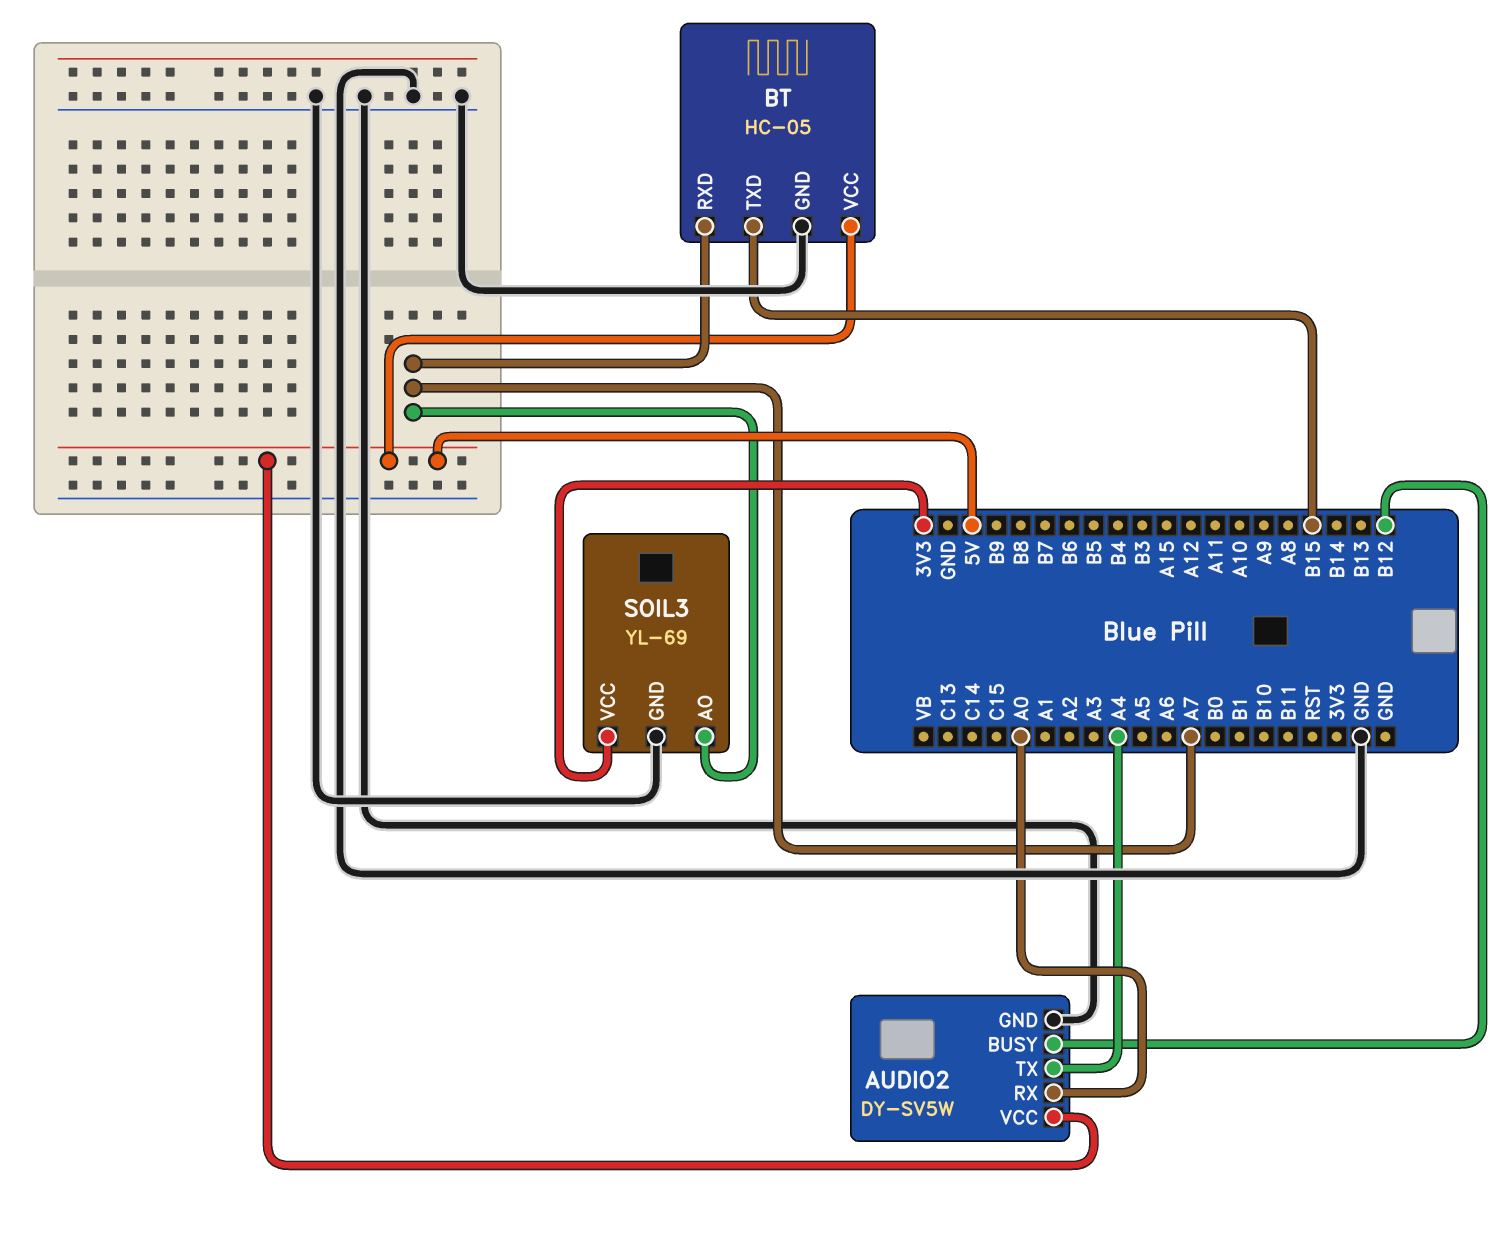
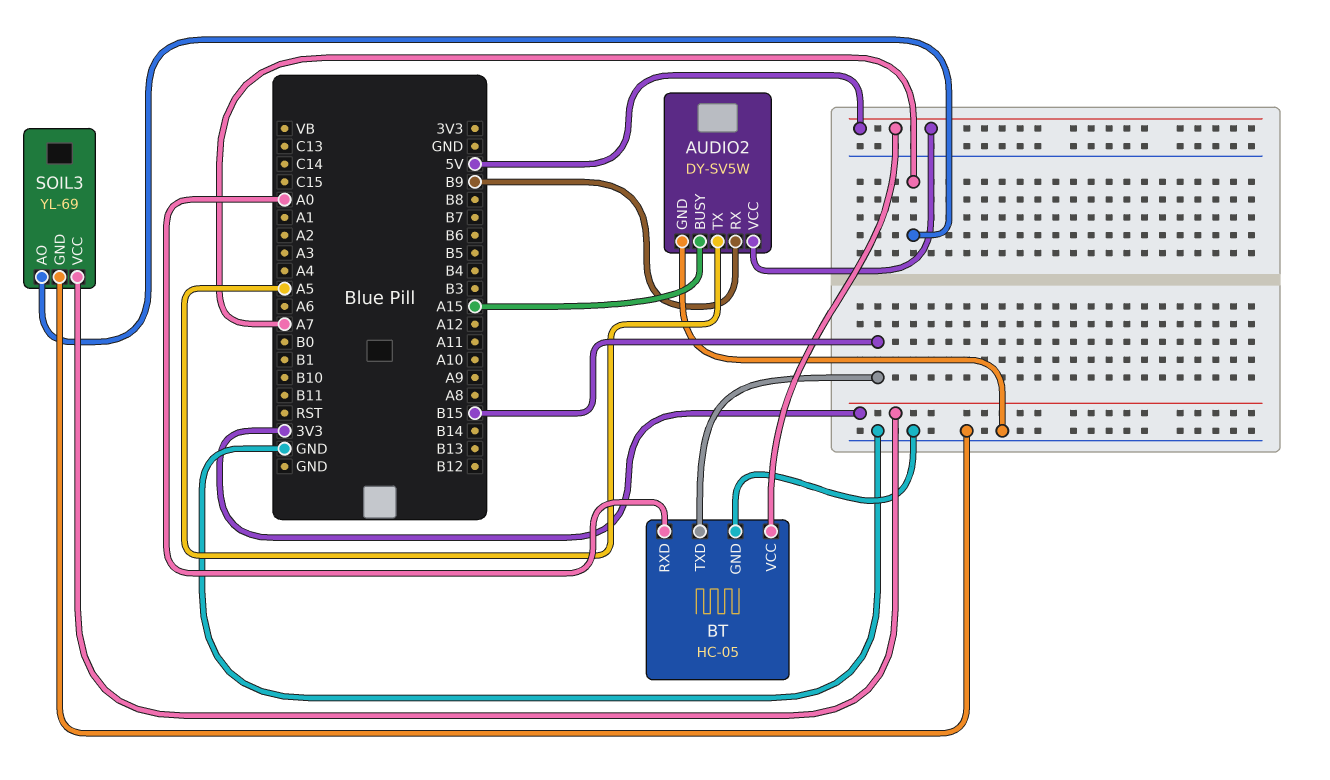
AUDIO2 pin BUSY: B12 -> A15
AUDIO2 pin RX: A0 -> B9
AUDIO2 pin TX: A4 -> A5
BT pin RXD: A7 -> A0

